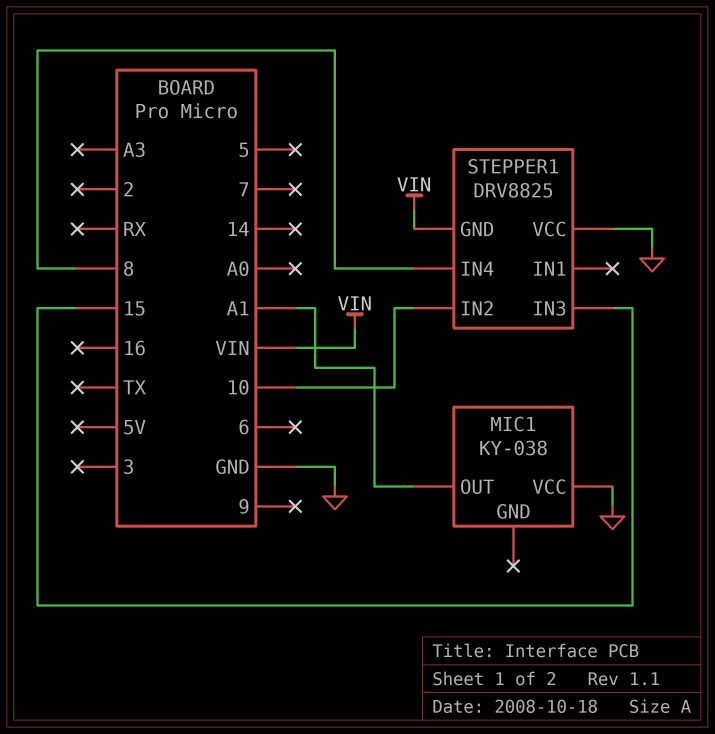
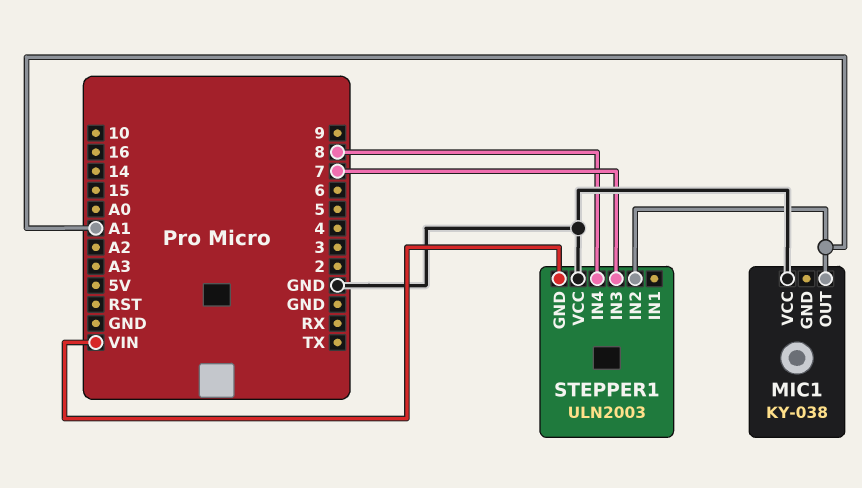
STEPPER1: DRV8825 -> ULN2003
STEPPER1 pin IN2: 10 -> A1
STEPPER1 pin IN3: 15 -> 7

